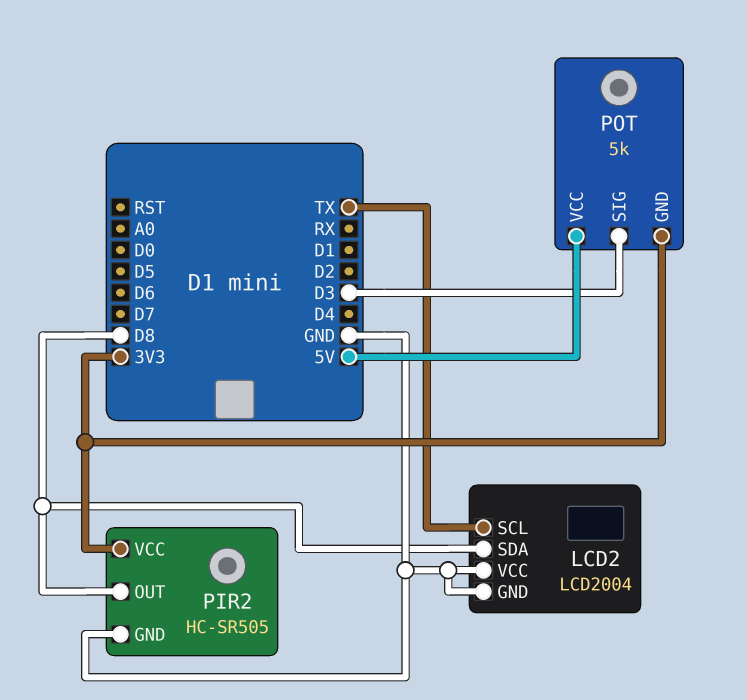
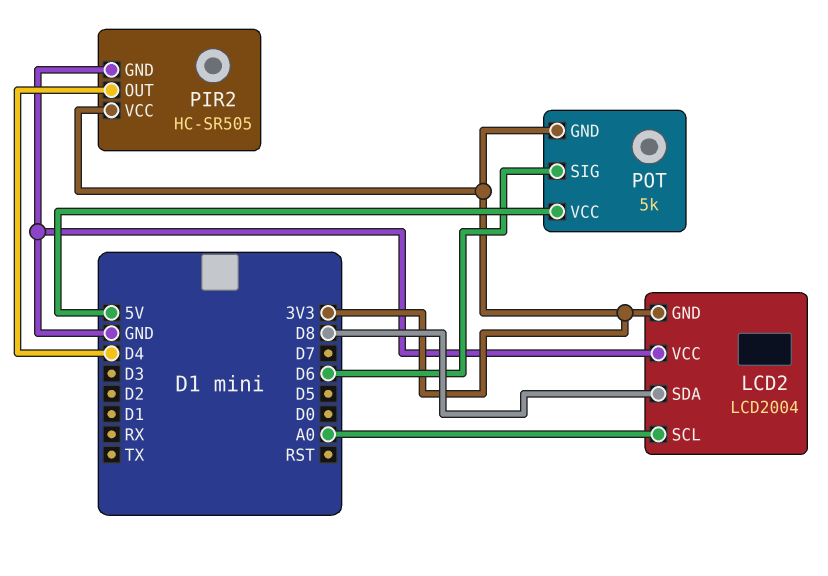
LCD2 pin GND: GND -> 3V3
LCD2 pin SCL: TX -> A0
PIR2 pin OUT: D8 -> D4
POT pin SIG: D3 -> D6

